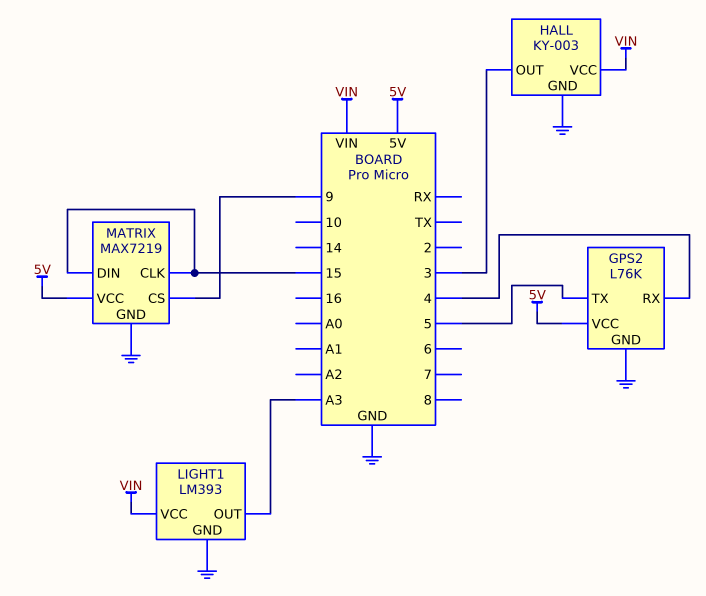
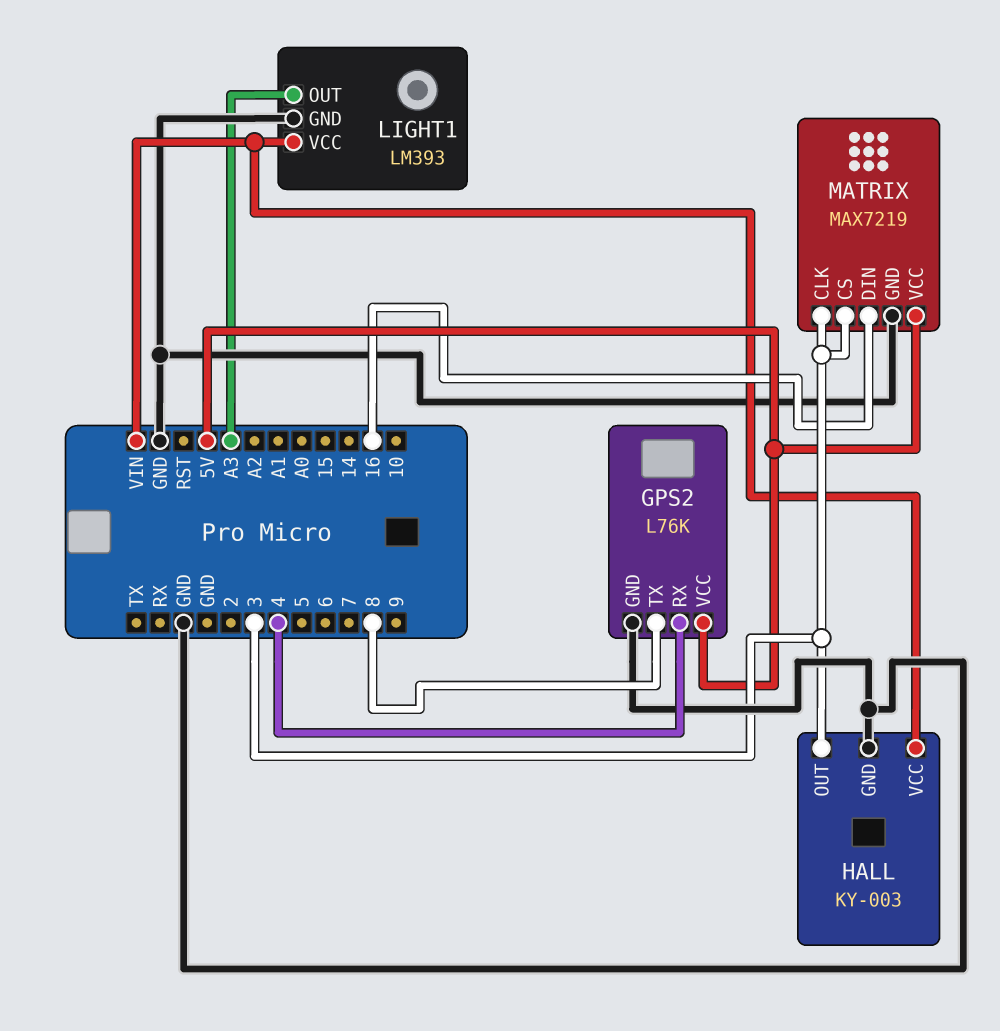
GPS2 pin TX: 5 -> 8
MATRIX pin CLK: 15 -> 3
MATRIX pin CS: 9 -> 3
MATRIX pin DIN: 15 -> 16

